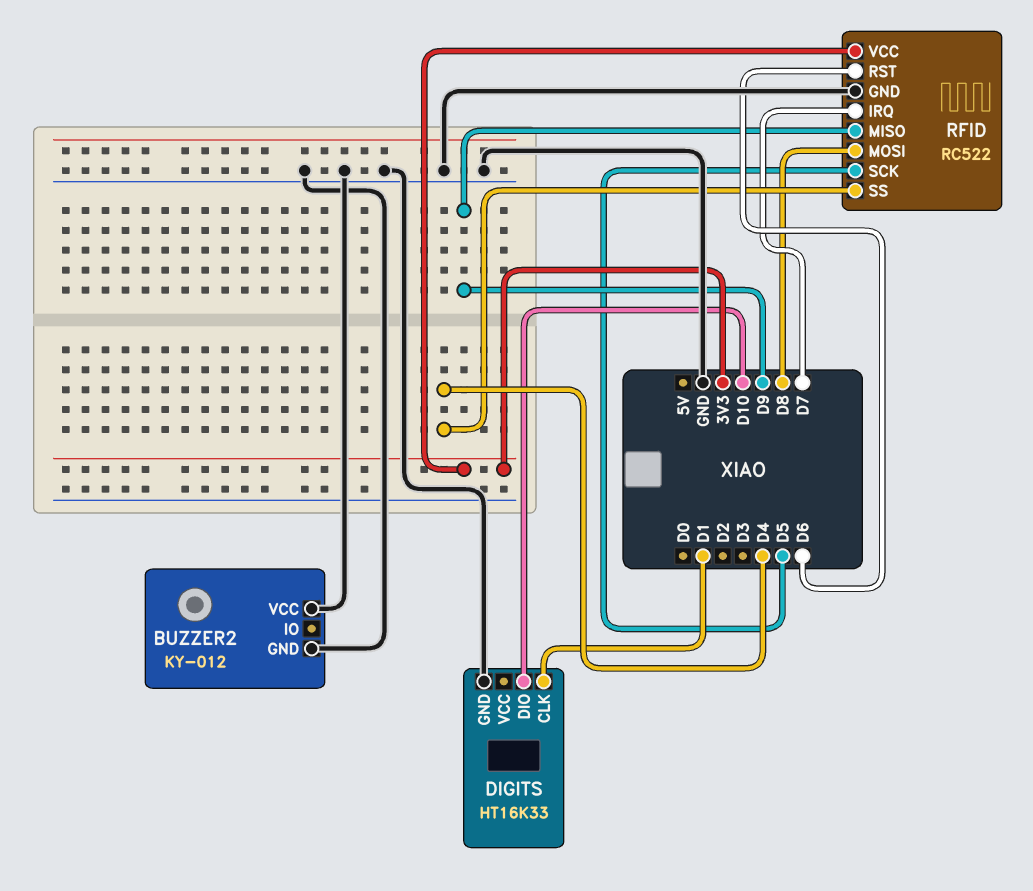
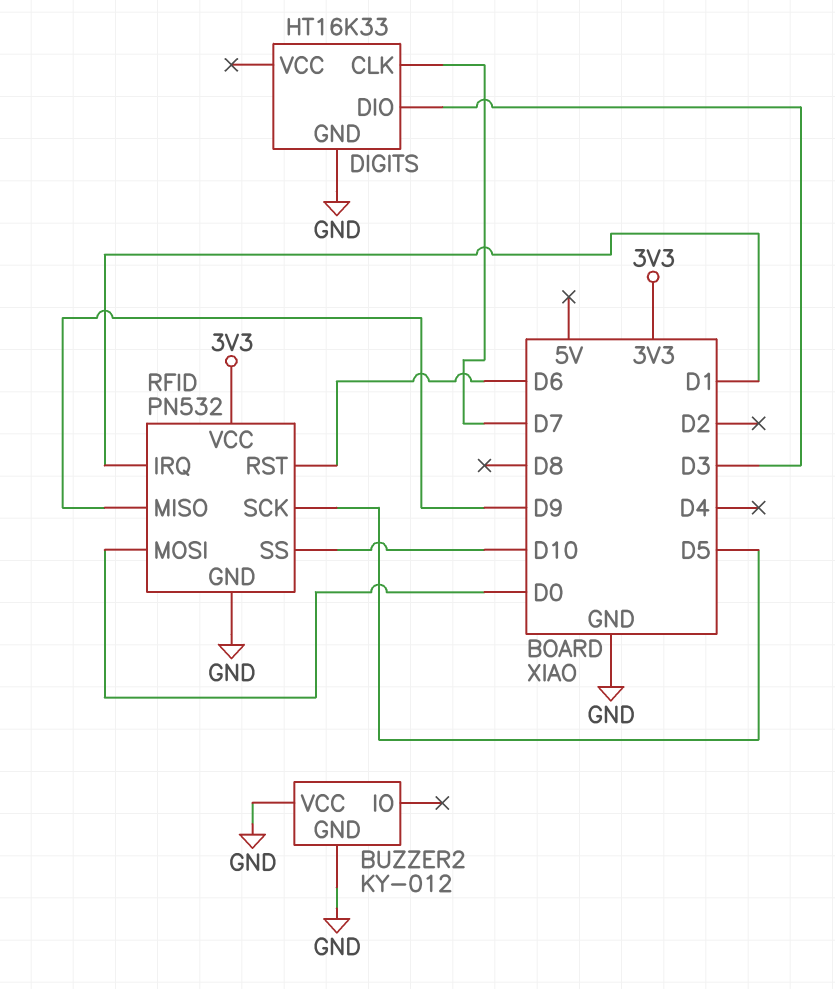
DIGITS pin CLK: D1 -> D7
DIGITS pin DIO: D10 -> D3
RFID: RC522 -> PN532
RFID pin IRQ: D7 -> D1
RFID pin MOSI: D8 -> D0
RFID pin SS: D4 -> D10

